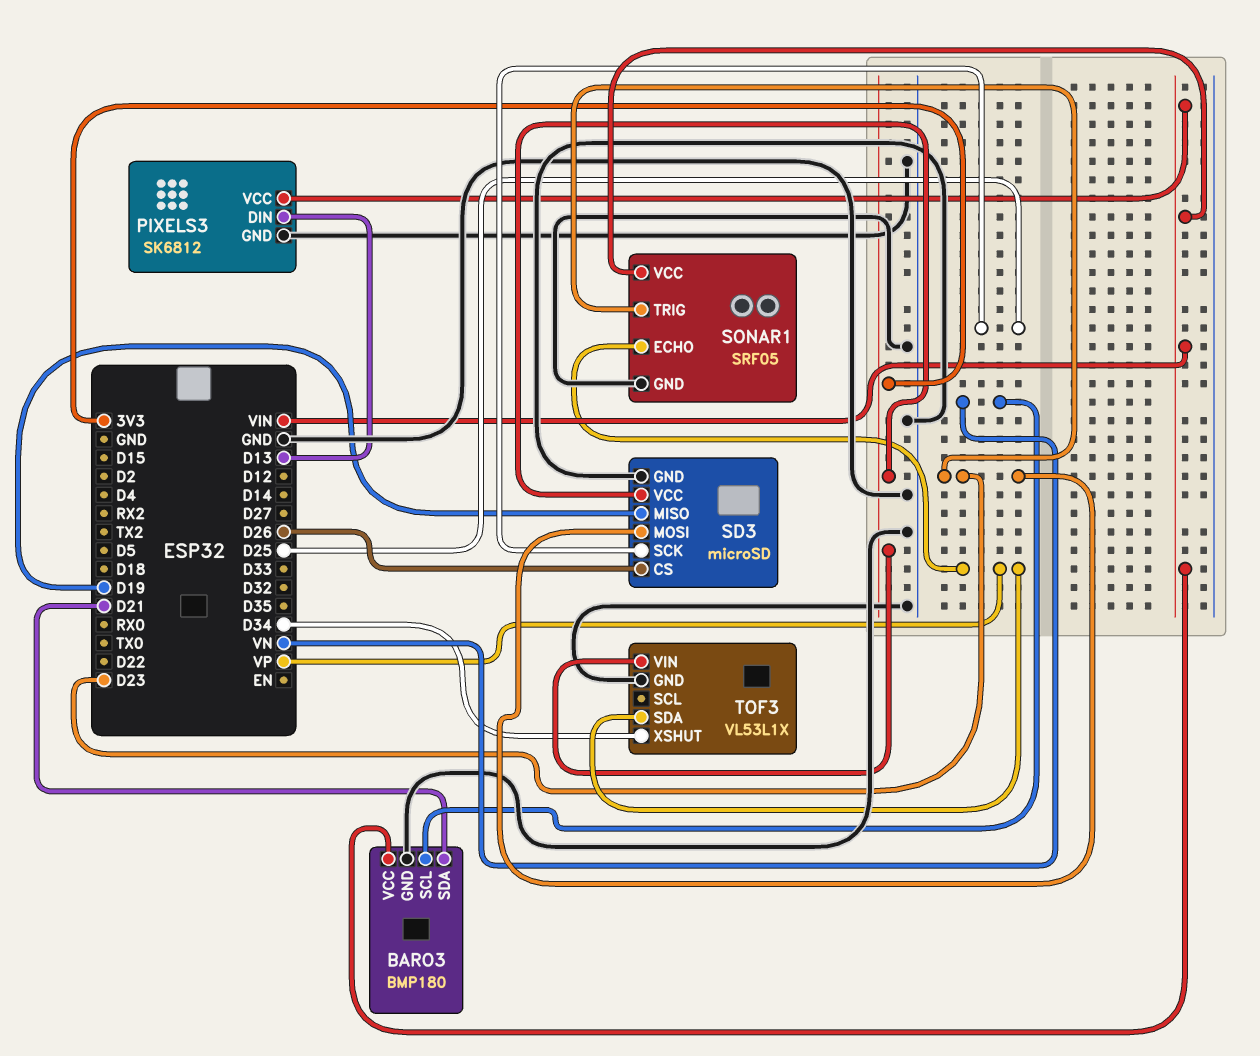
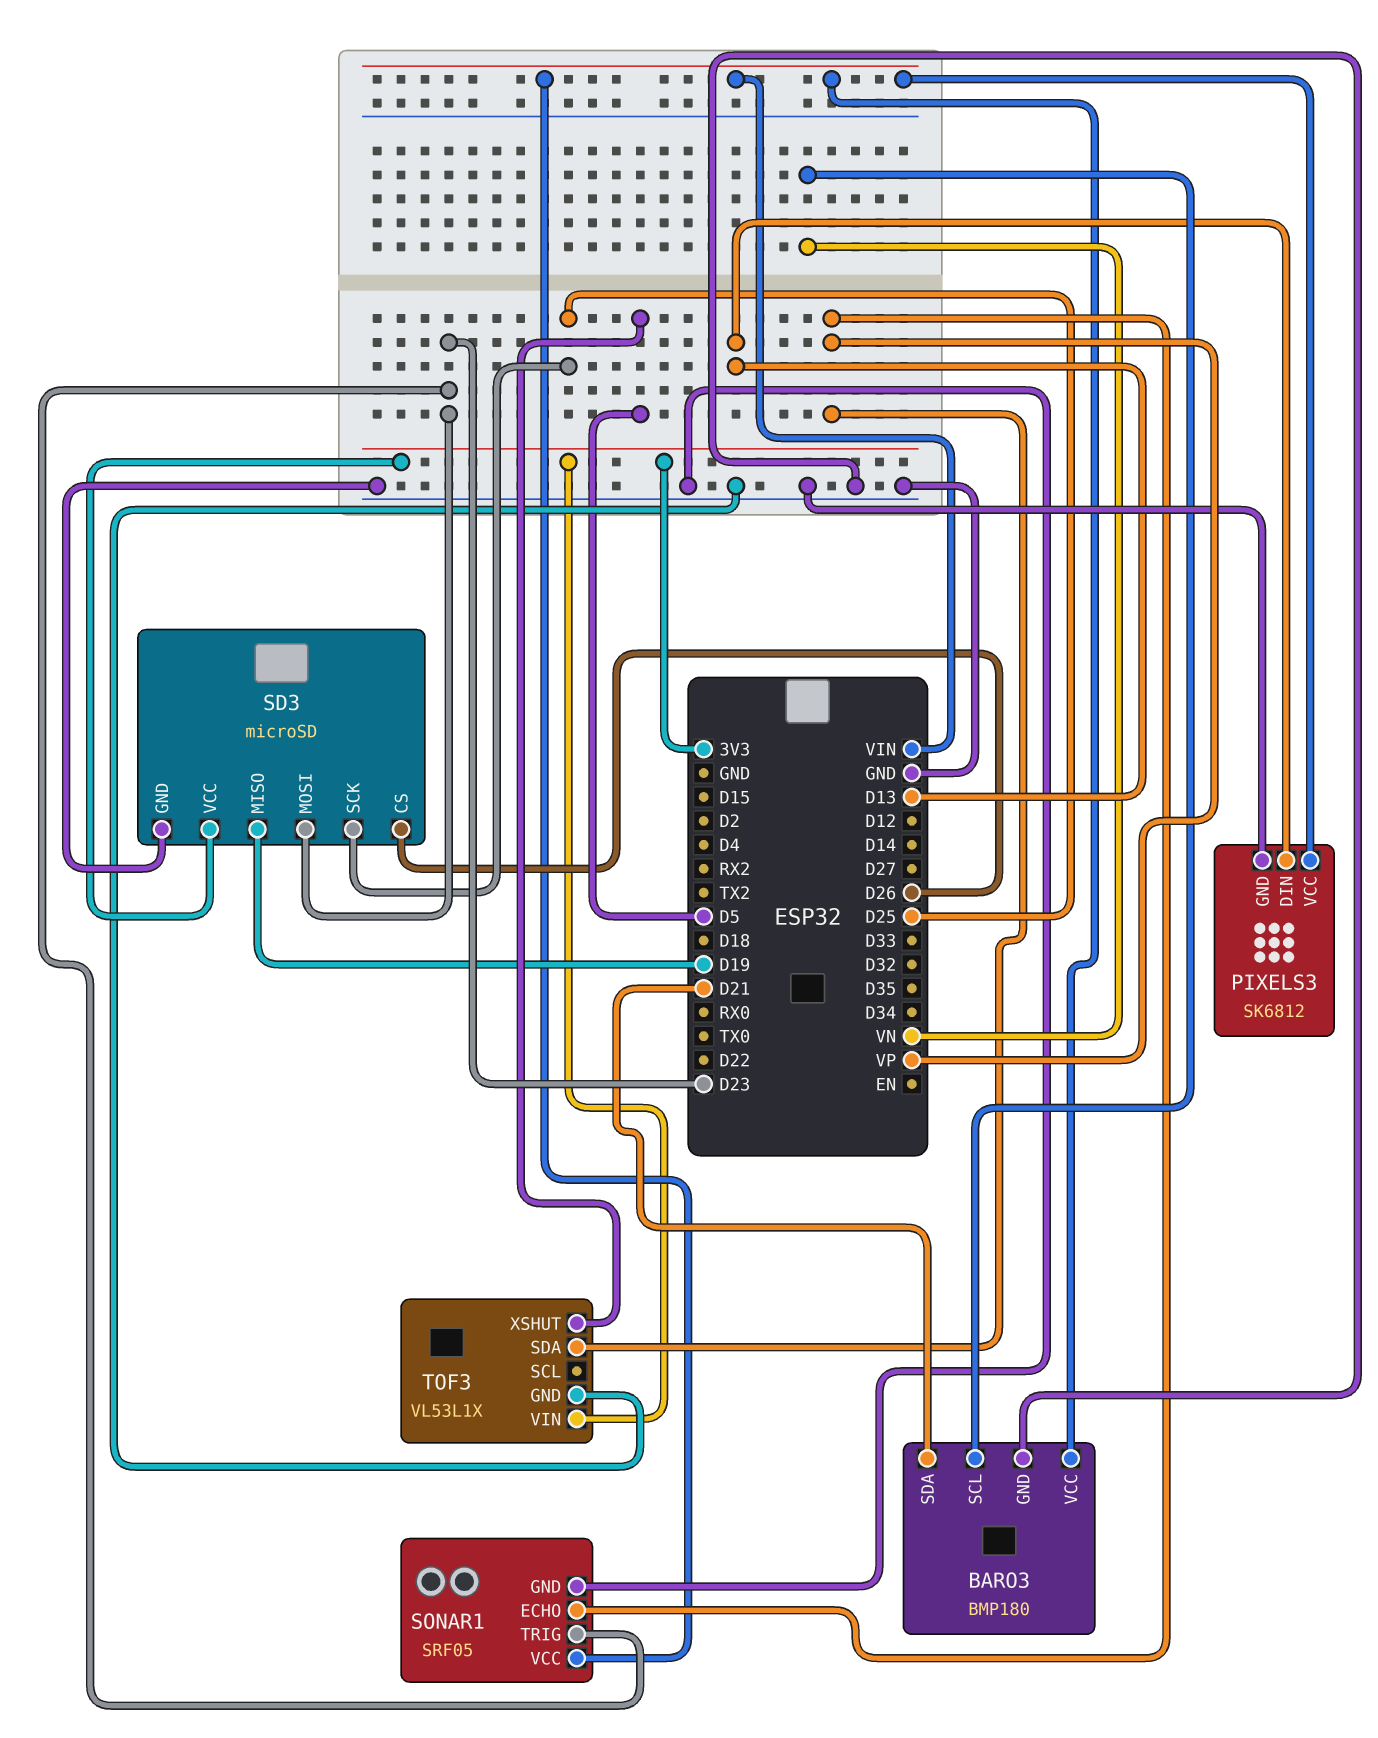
TOF3 pin XSHUT: D34 -> D5

